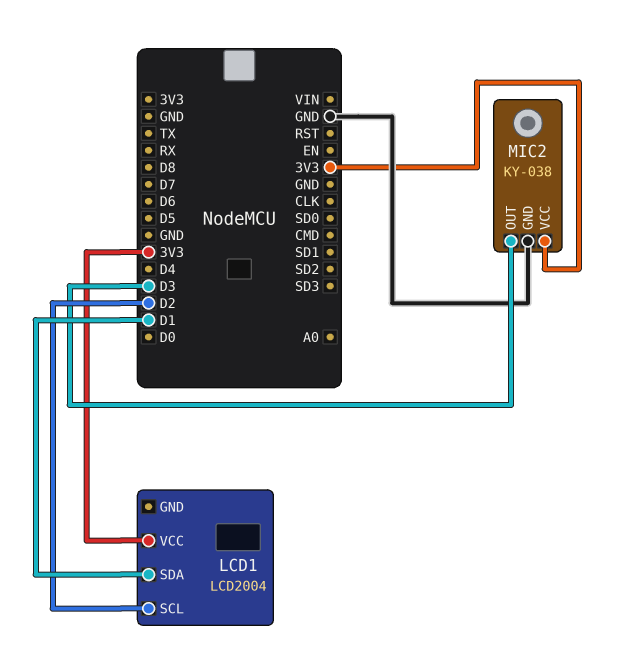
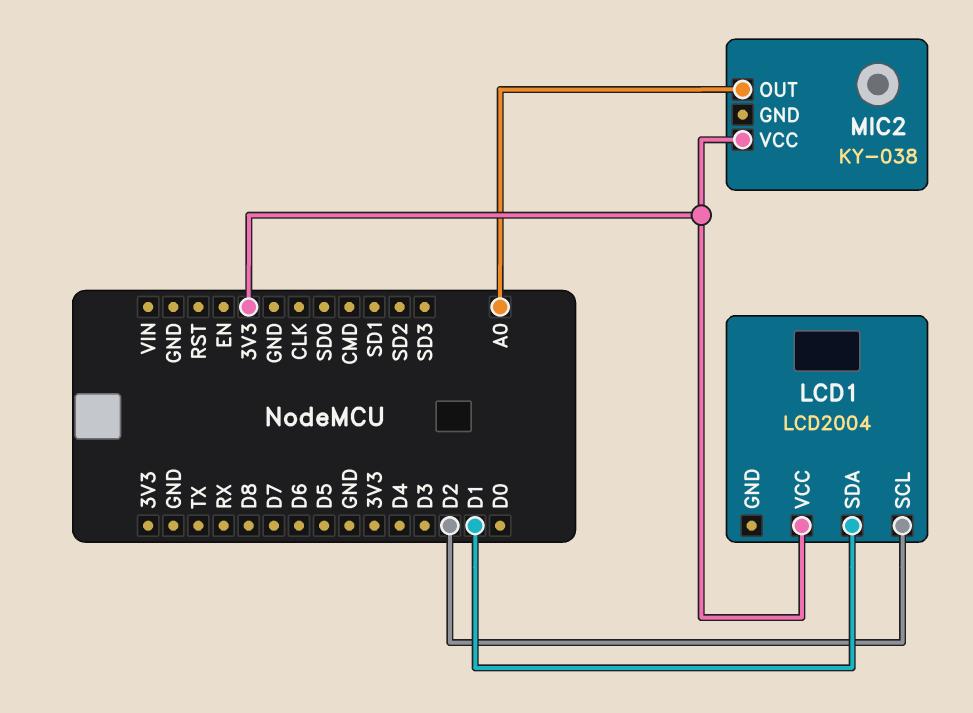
MIC2 pin GND: GND -> none
MIC2 pin OUT: D3 -> A0

